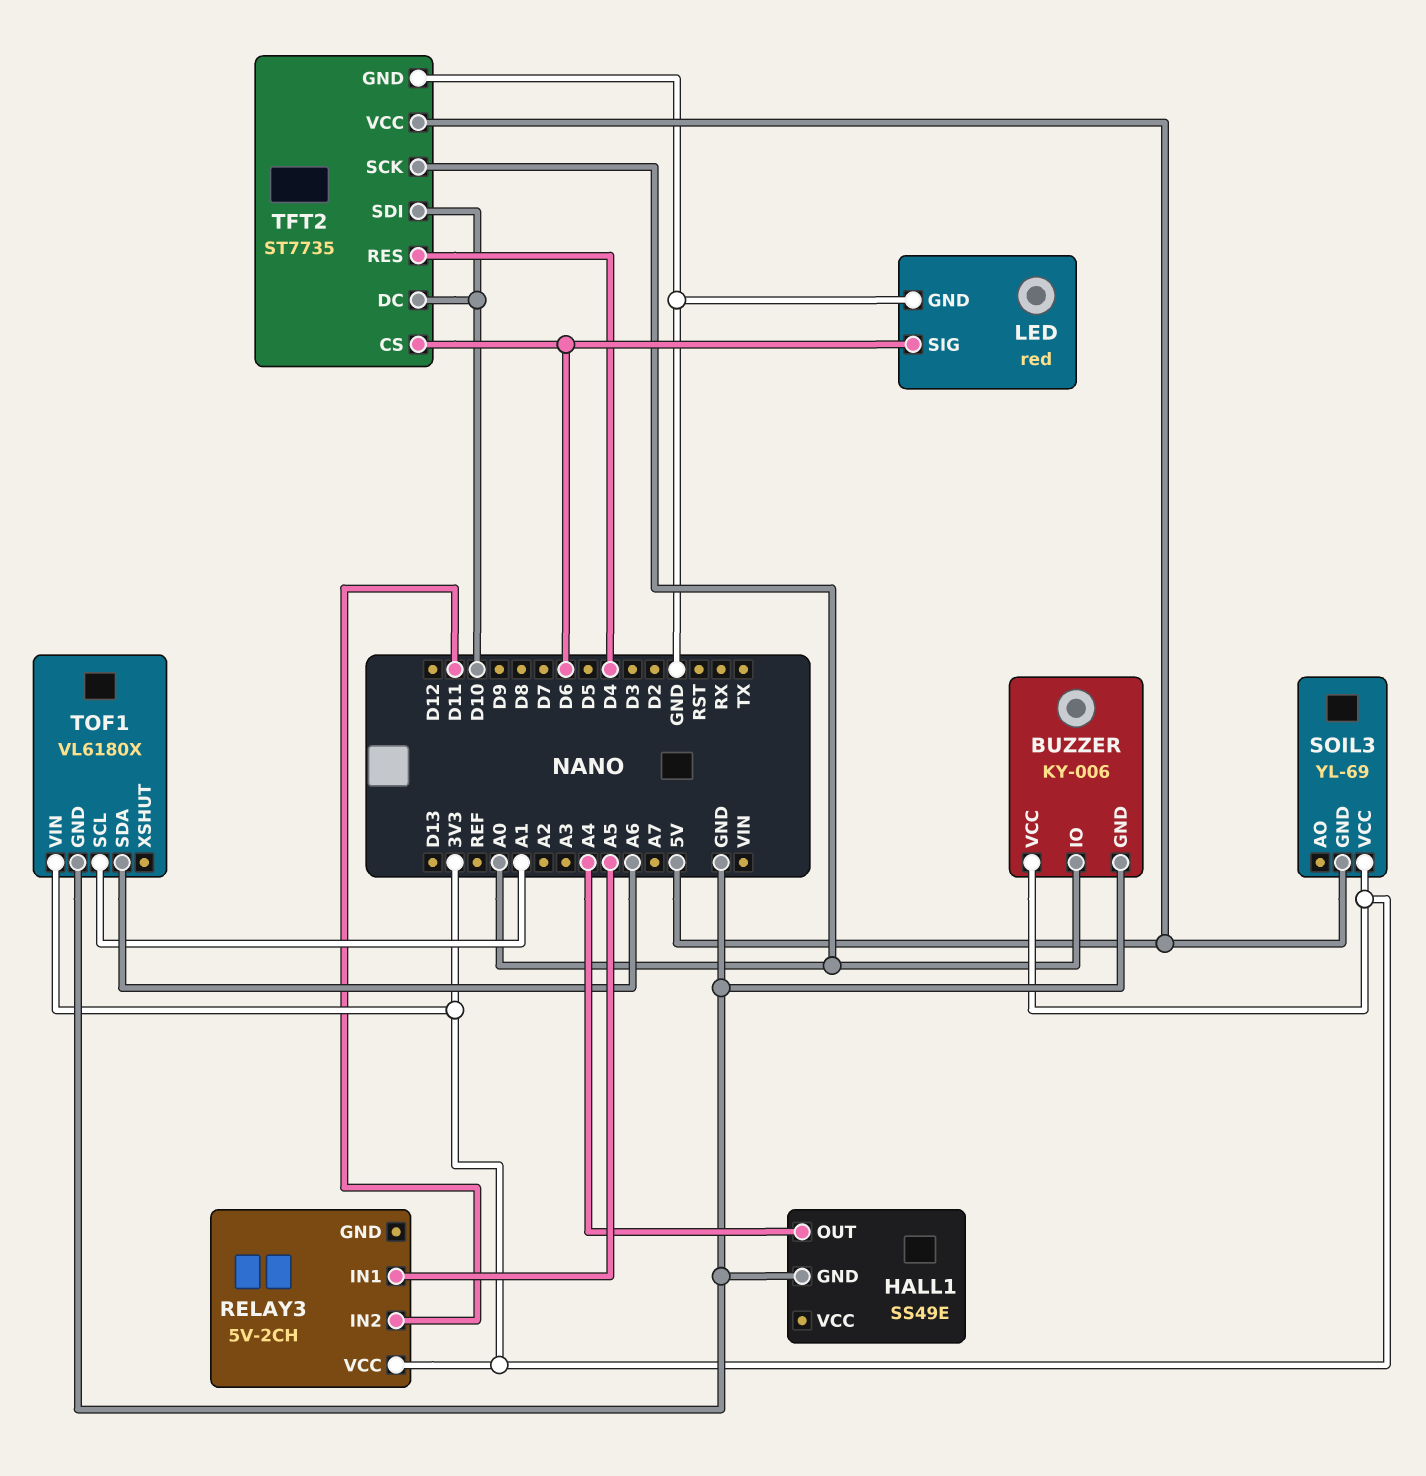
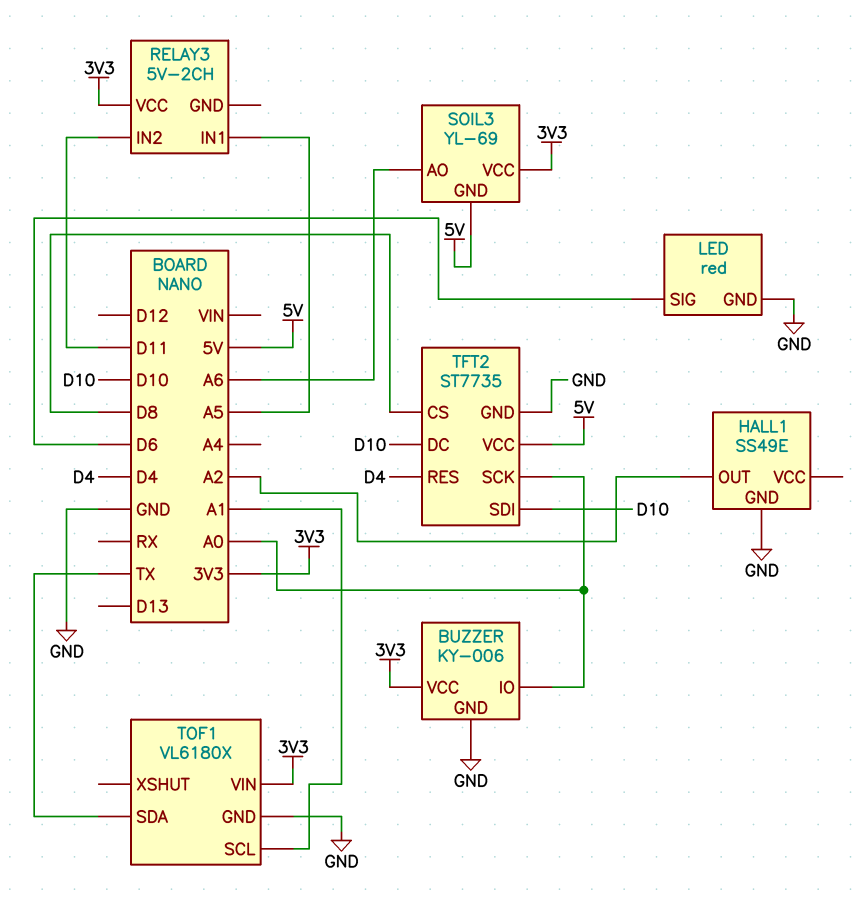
HALL1 pin OUT: A4 -> A2
SOIL3 pin AO: none -> A6
TFT2 pin CS: D6 -> D8
TOF1 pin SDA: A6 -> TX

